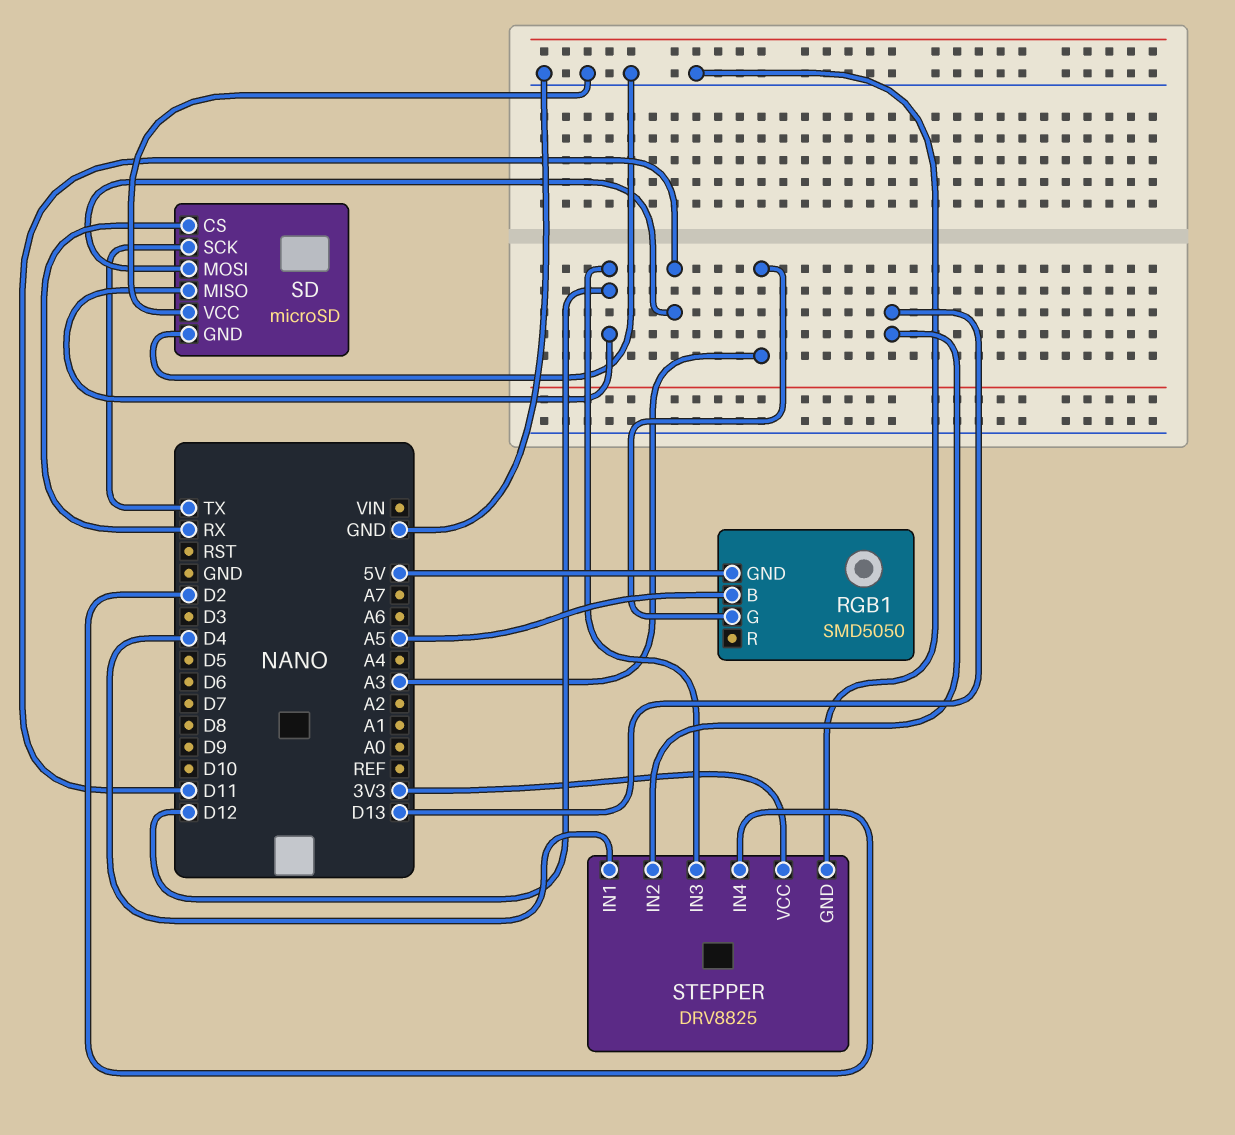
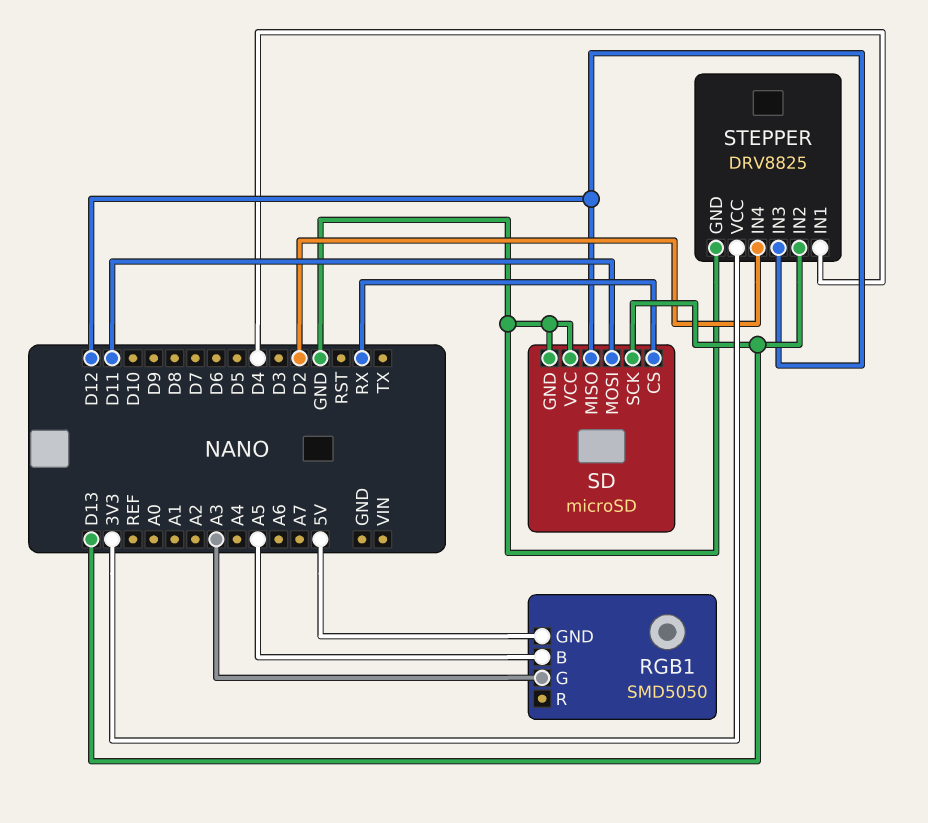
SD pin SCK: TX -> D13

